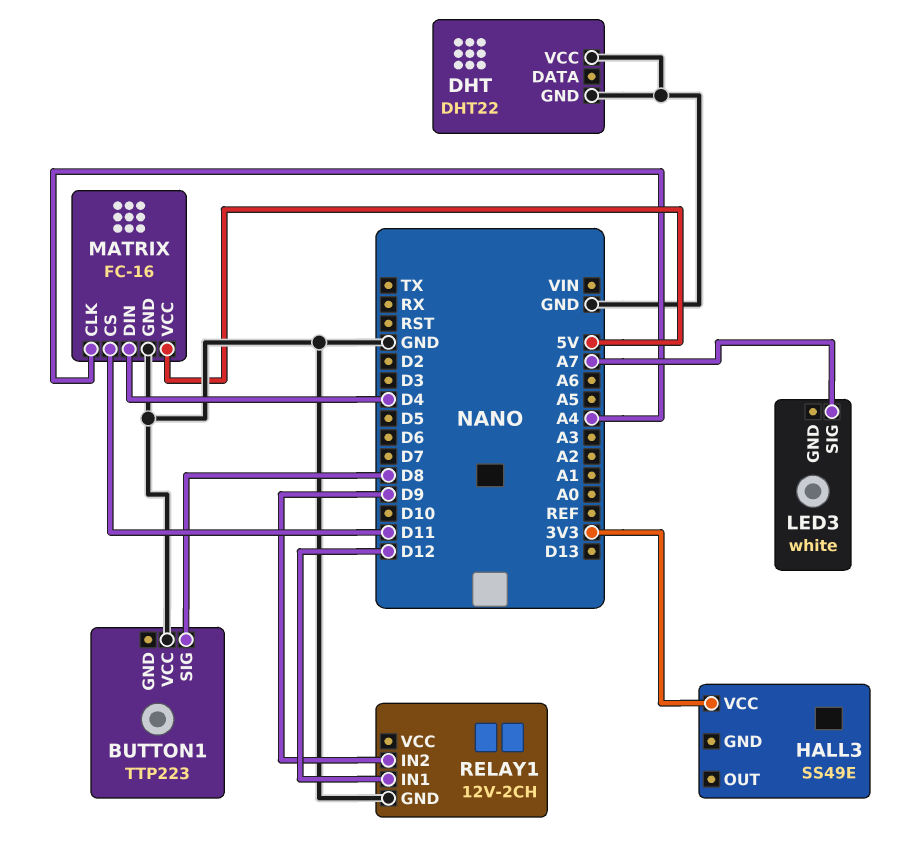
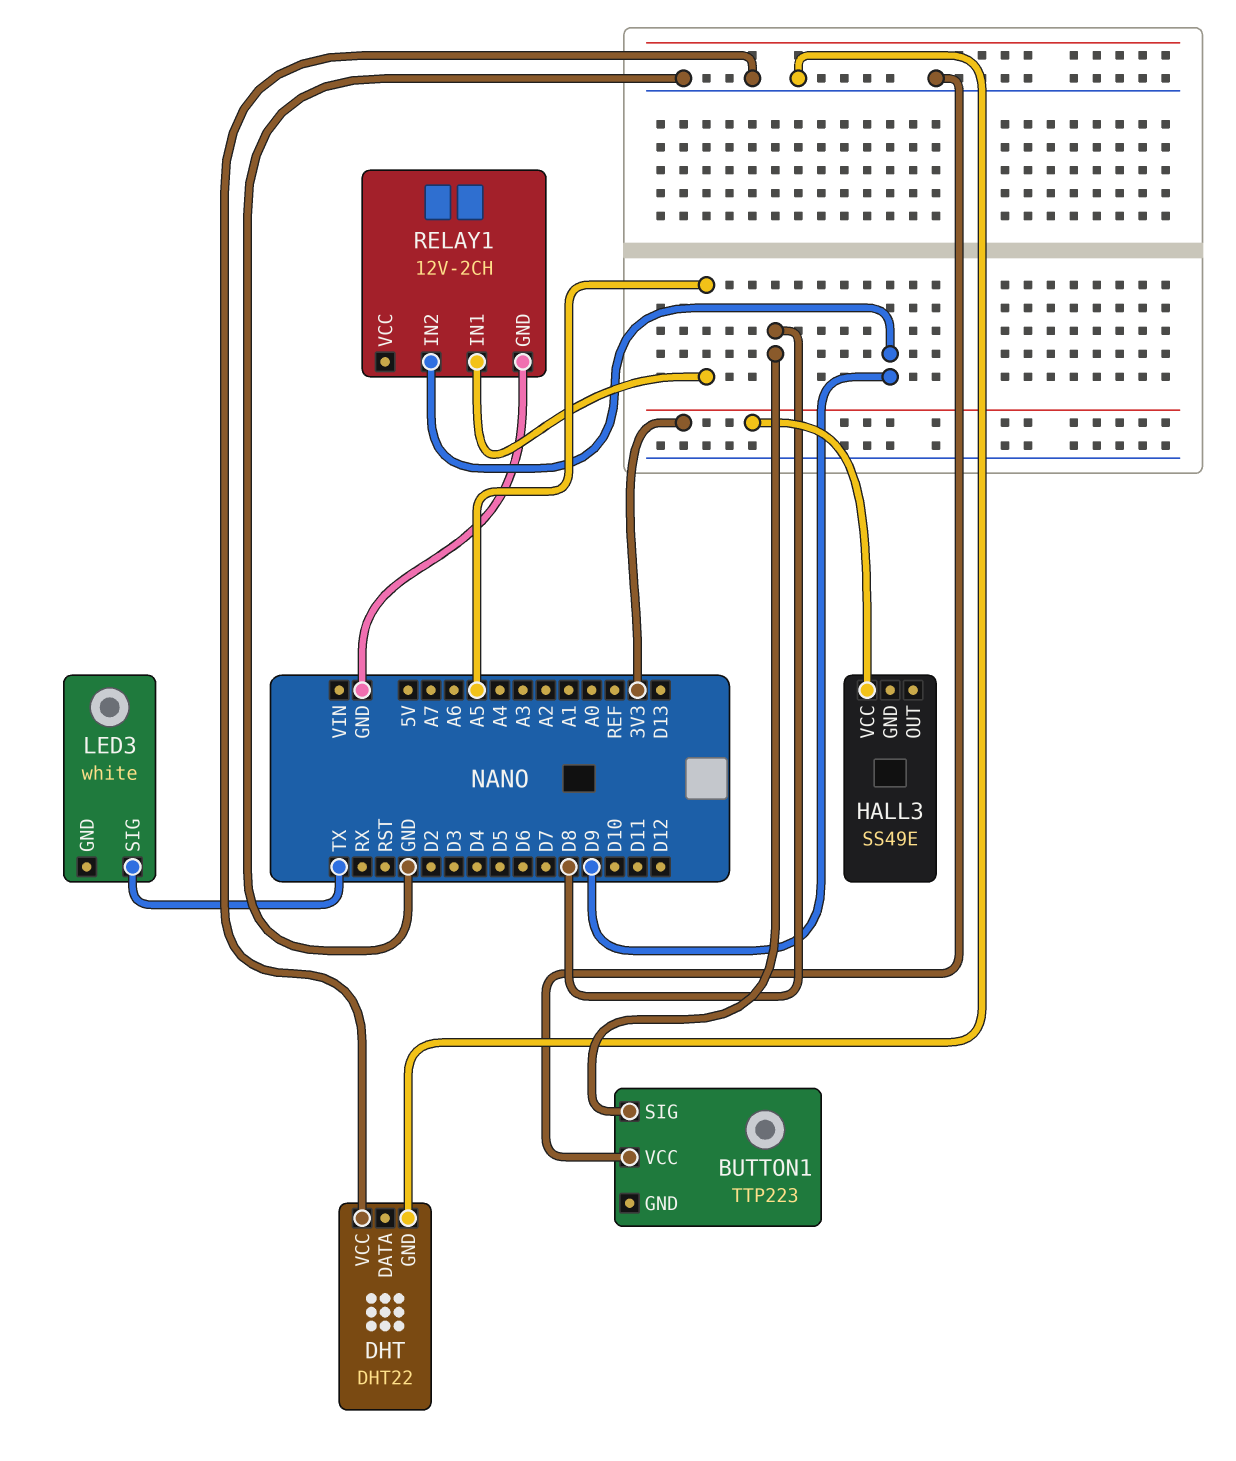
LED3 pin SIG: A7 -> TX
MATRIX: FC-16 -> none
MATRIX pin CLK: A4 -> none
MATRIX pin CS: D11 -> none
MATRIX pin DIN: D4 -> none
MATRIX pin GND: GND -> none
MATRIX pin VCC: 5V -> none
RELAY1 pin IN1: D12 -> A5

